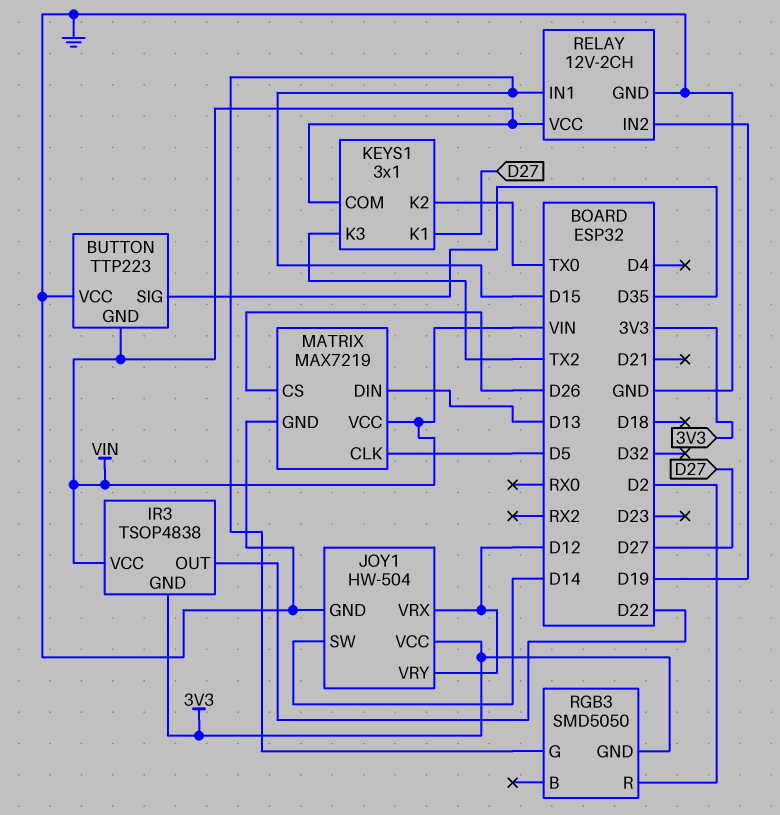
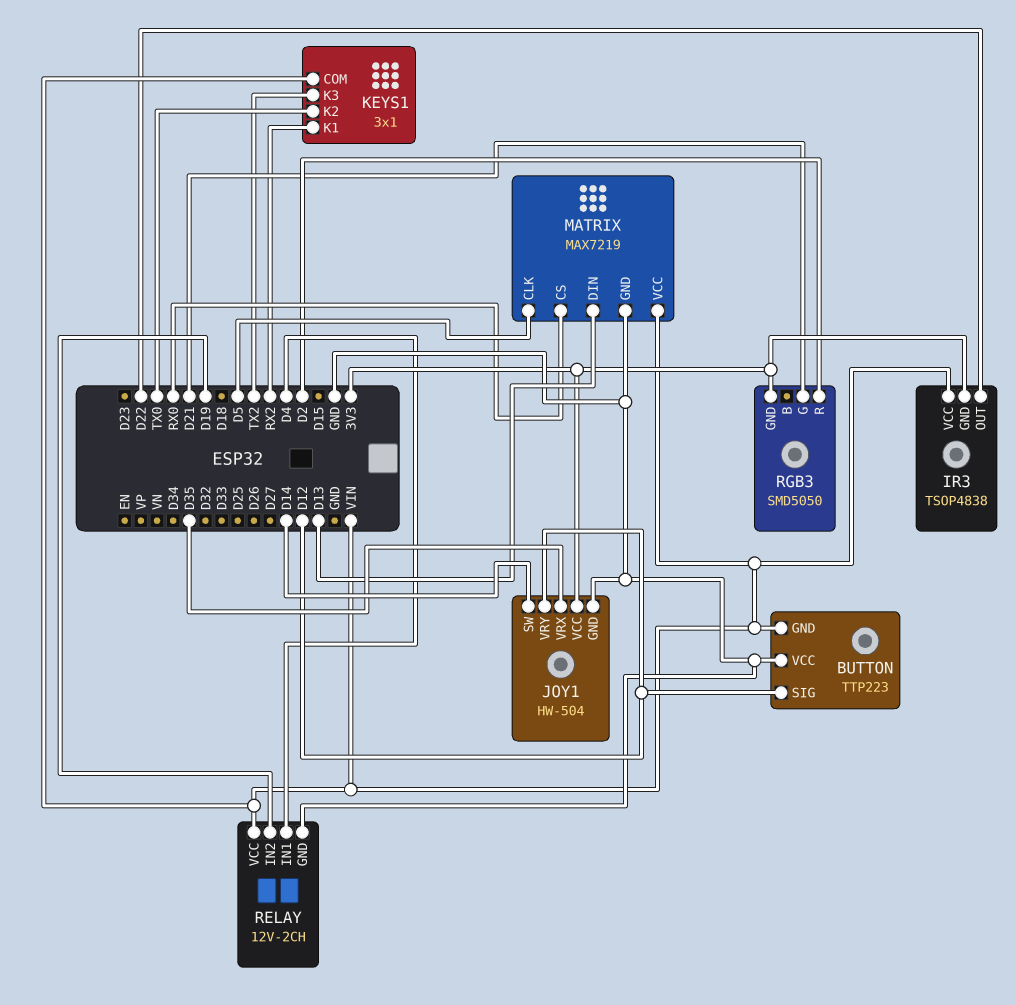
BUTTON pin SIG: D35 -> D12
JOY1 pin VRX: D12 -> D35
KEYS1 pin K1: D27 -> RX2
MATRIX pin CS: D26 -> RX0
RELAY pin IN1: D15 -> D4
RGB3 pin G: D15 -> D21

